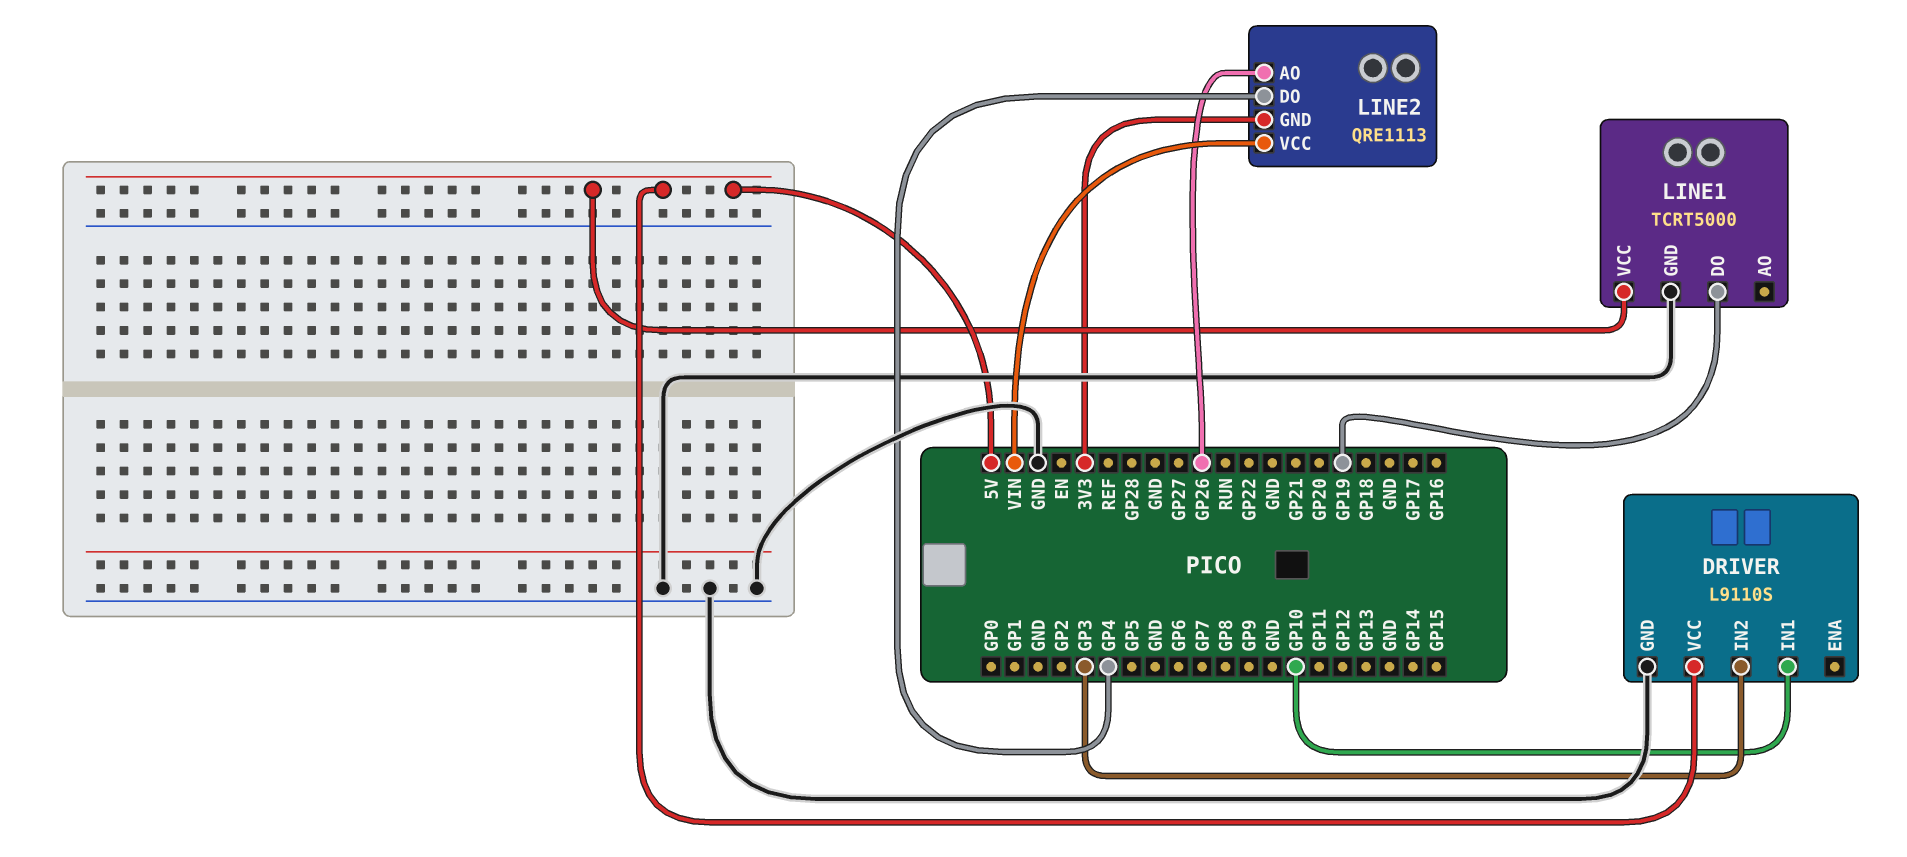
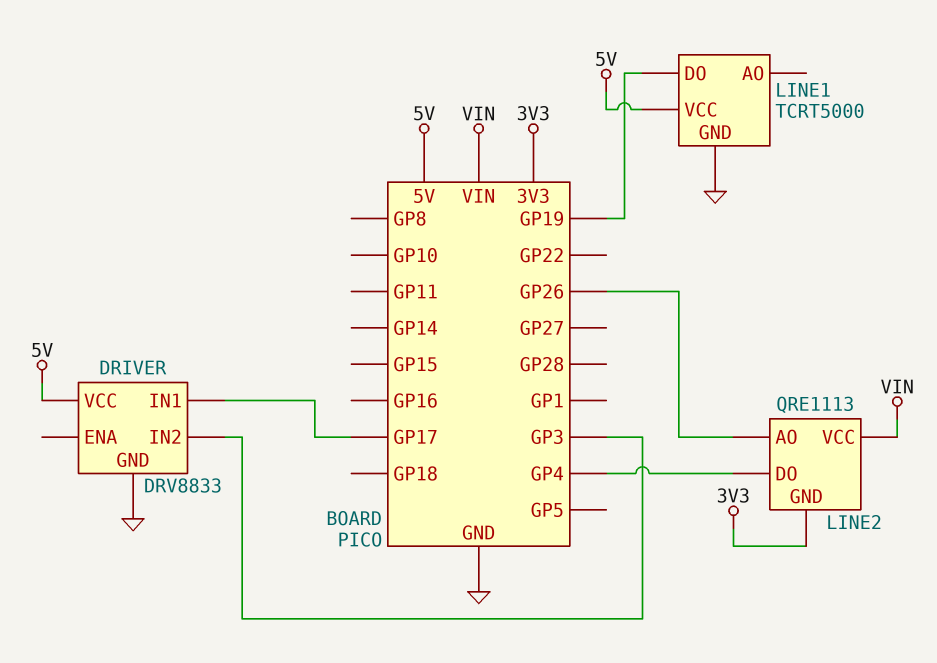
DRIVER: L9110S -> DRV8833
DRIVER pin IN1: GP10 -> GP17

